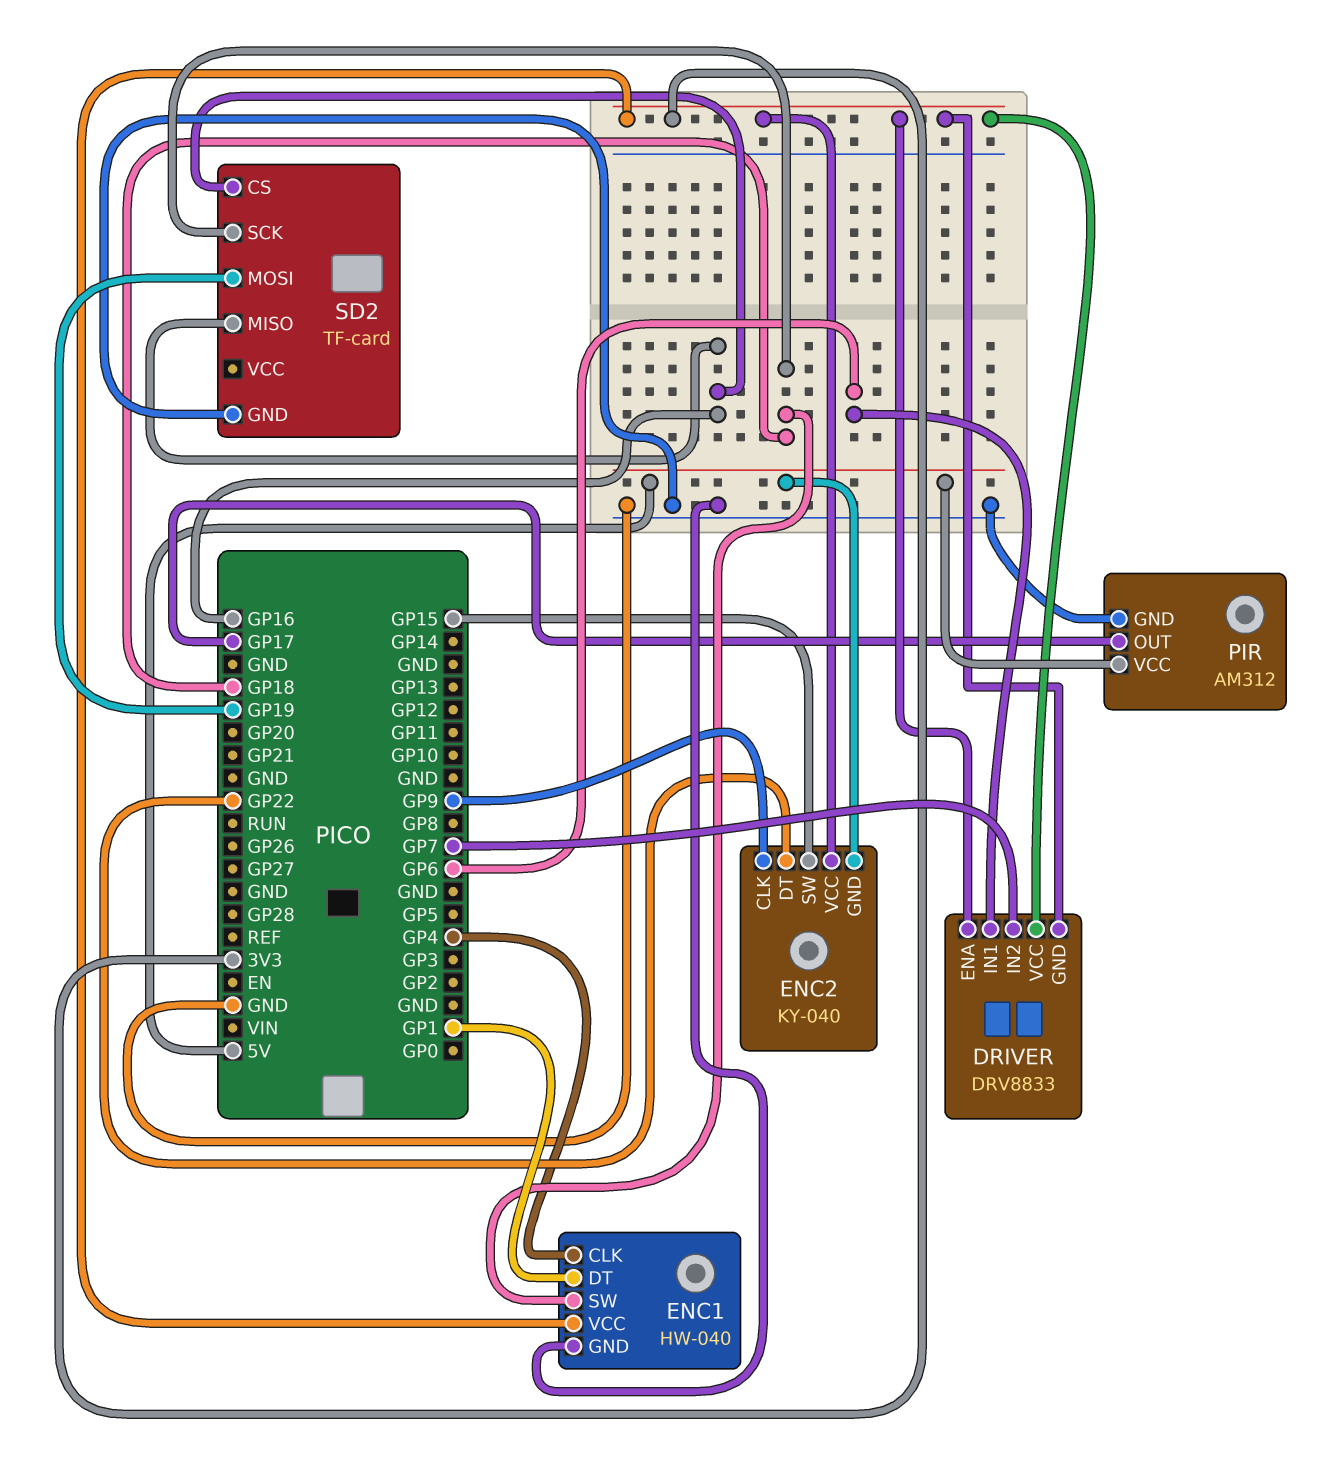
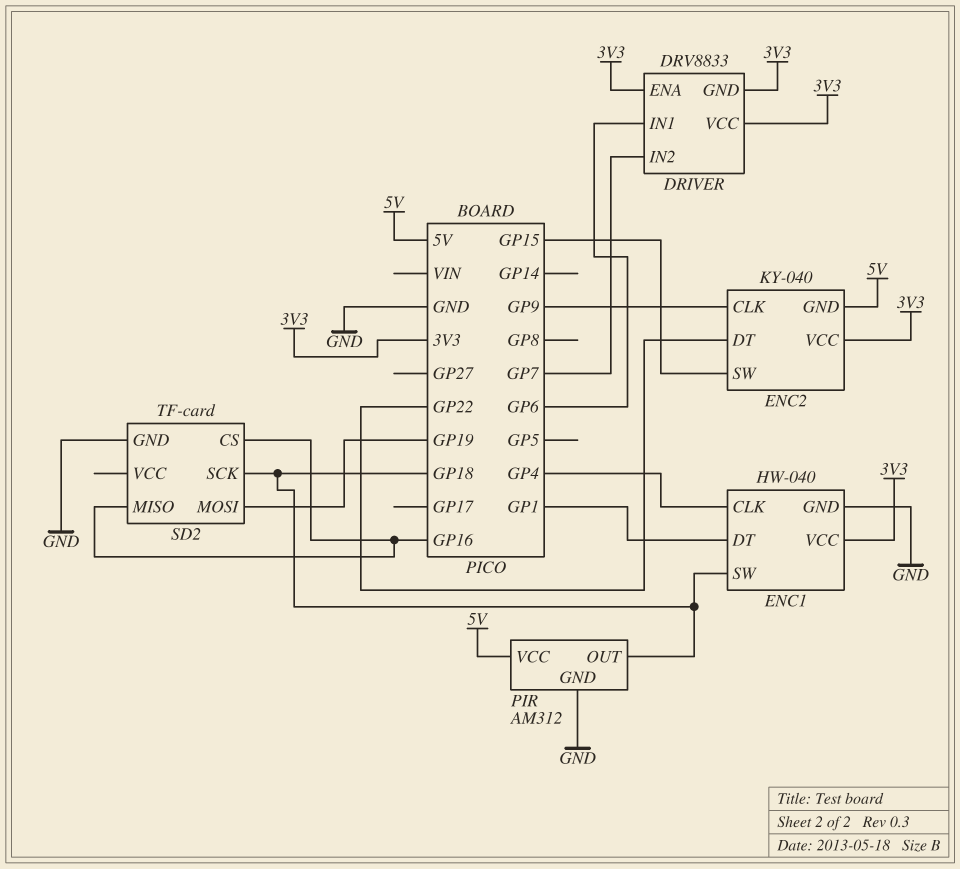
PIR pin OUT: GP17 -> GP18

